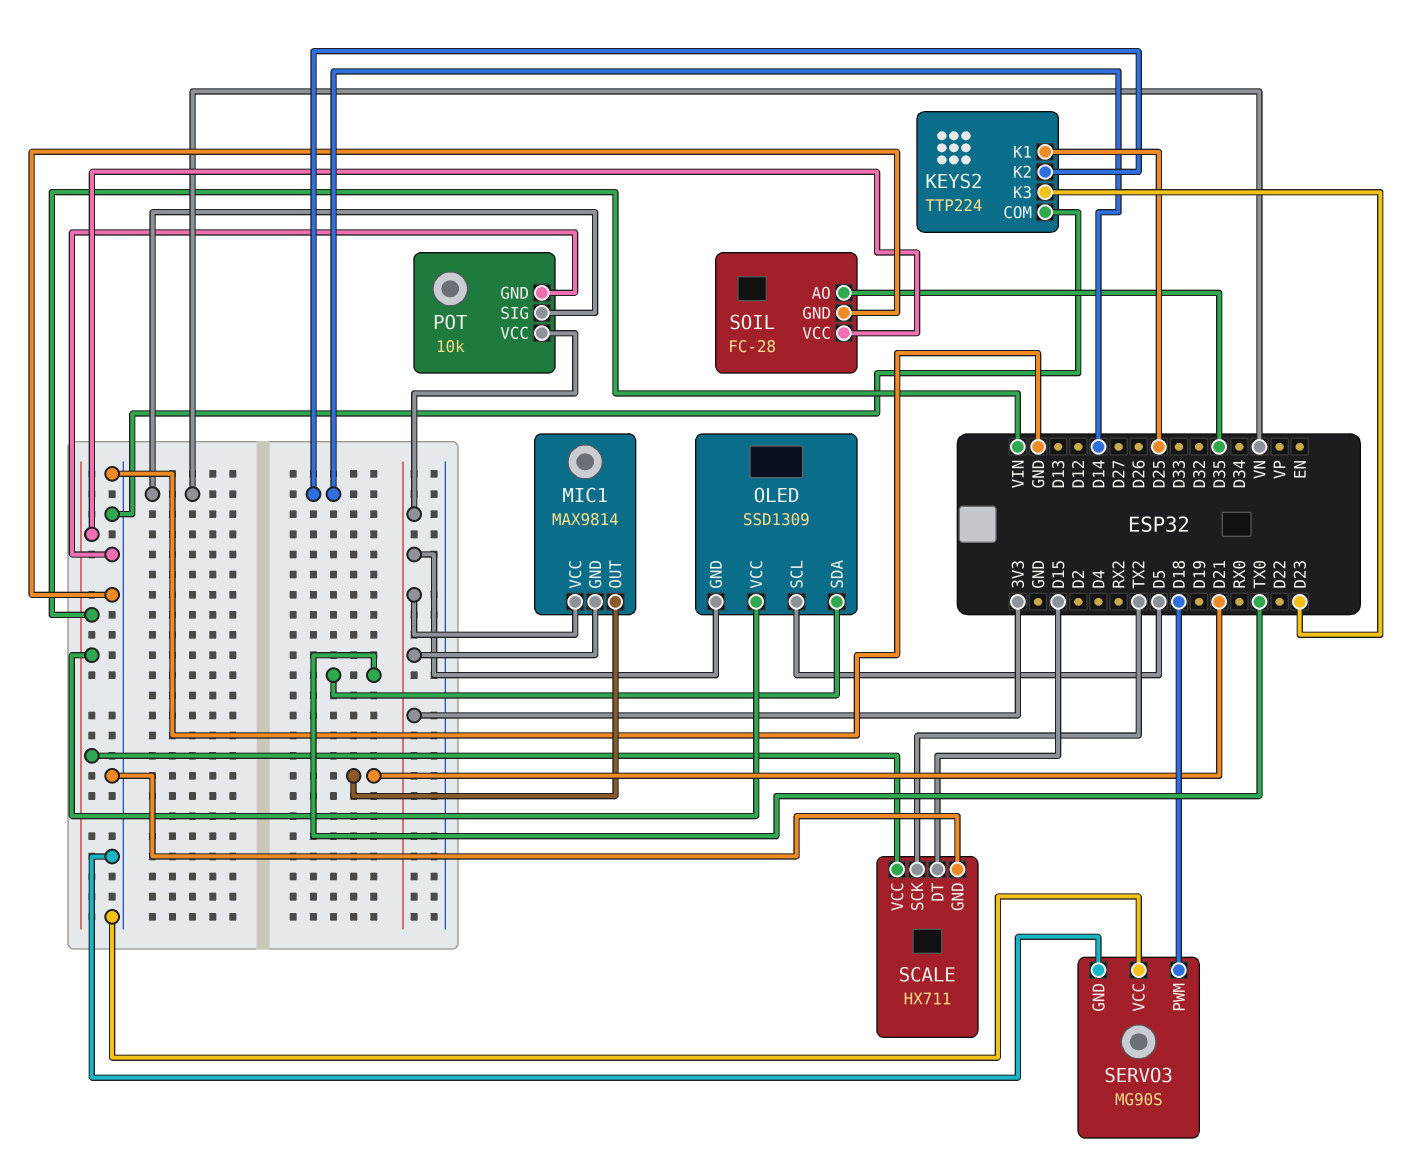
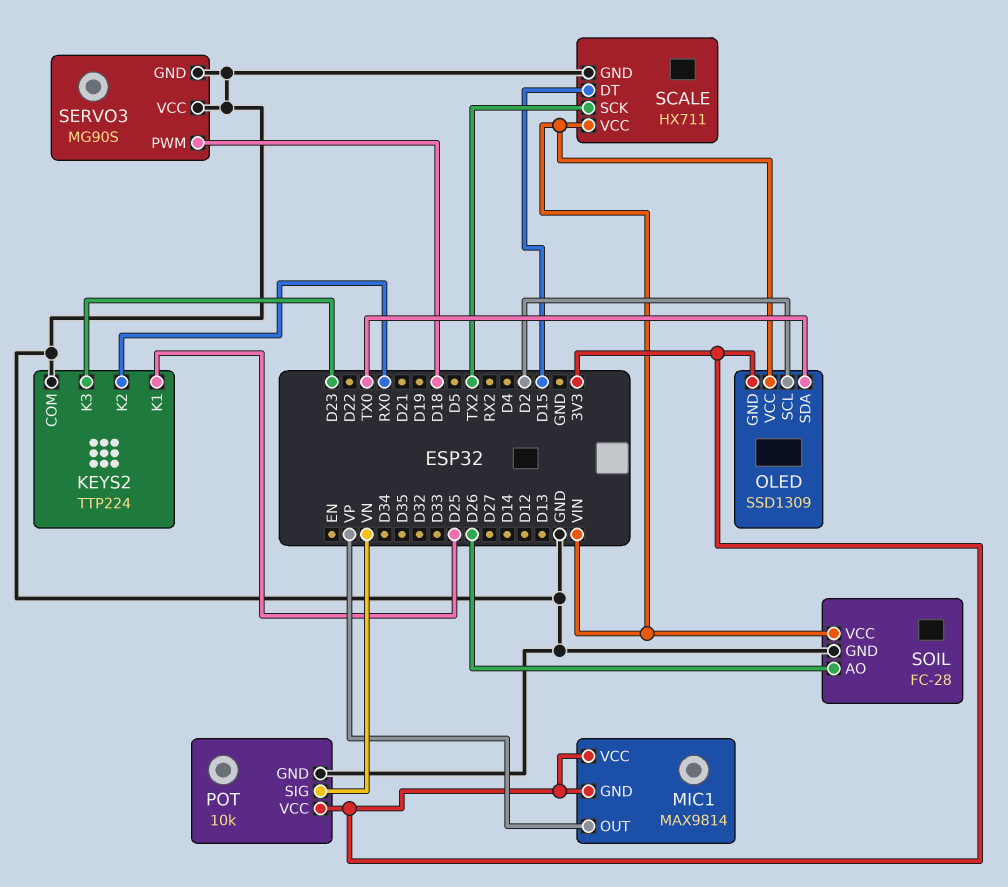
KEYS2 pin K2: D14 -> RX0
MIC1 pin OUT: D21 -> VP
OLED pin SCL: D5 -> D2
SOIL pin AO: D35 -> D26

